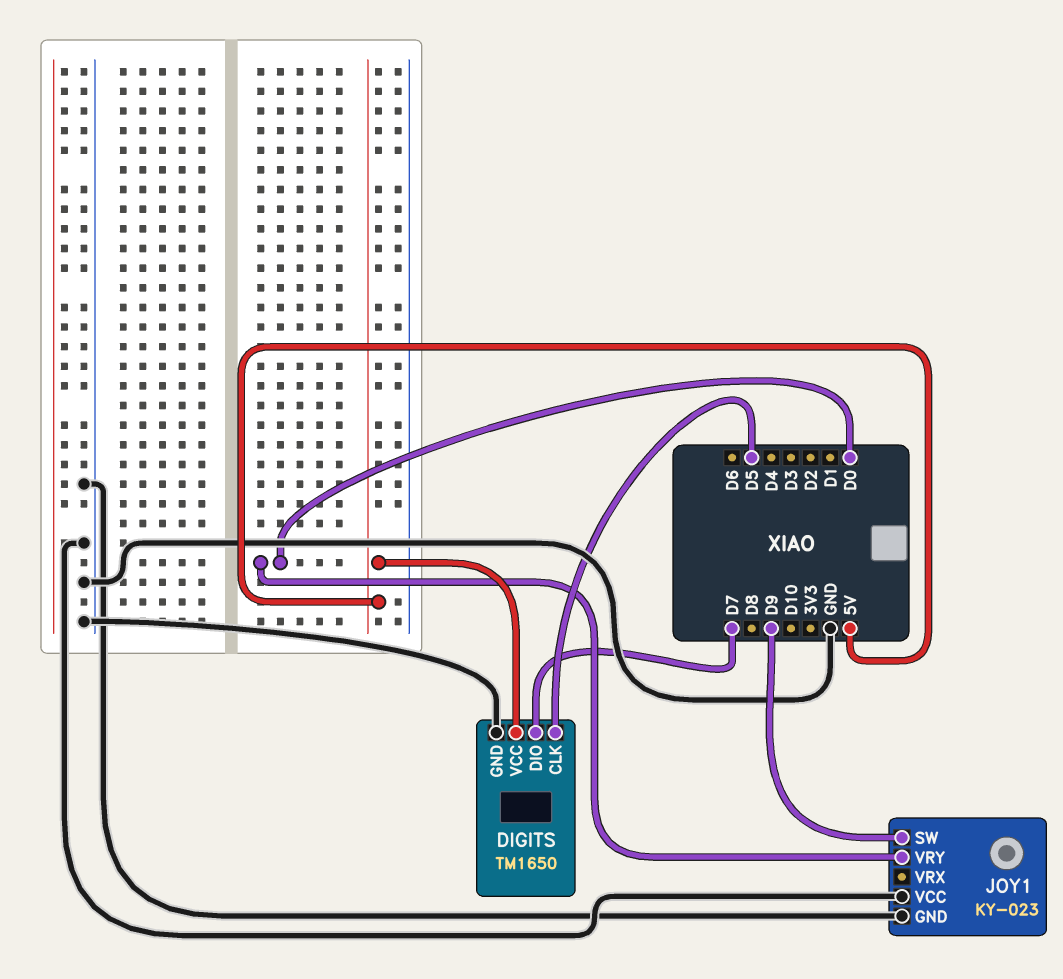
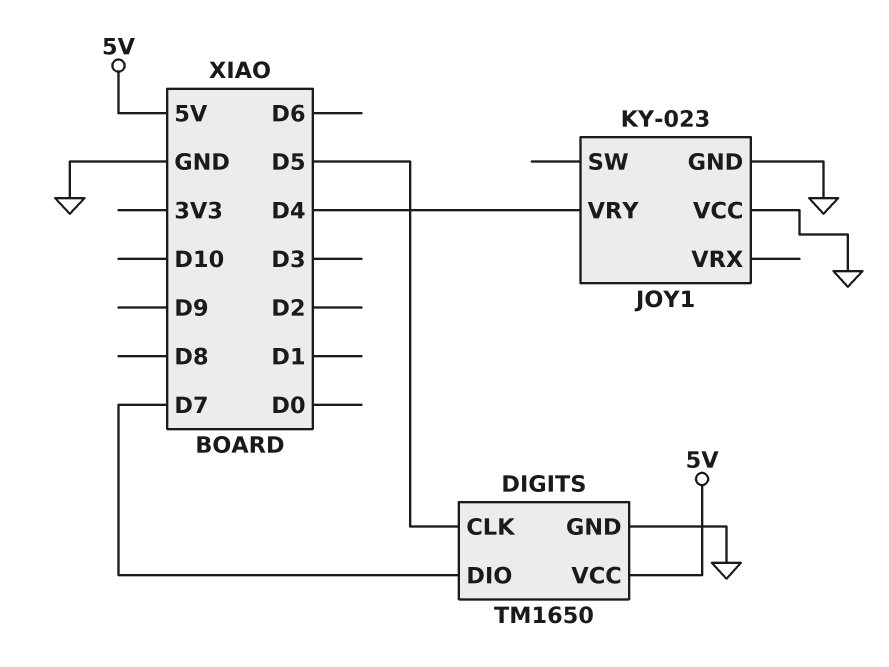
JOY1 pin SW: D9 -> none
JOY1 pin VRY: D0 -> D4

